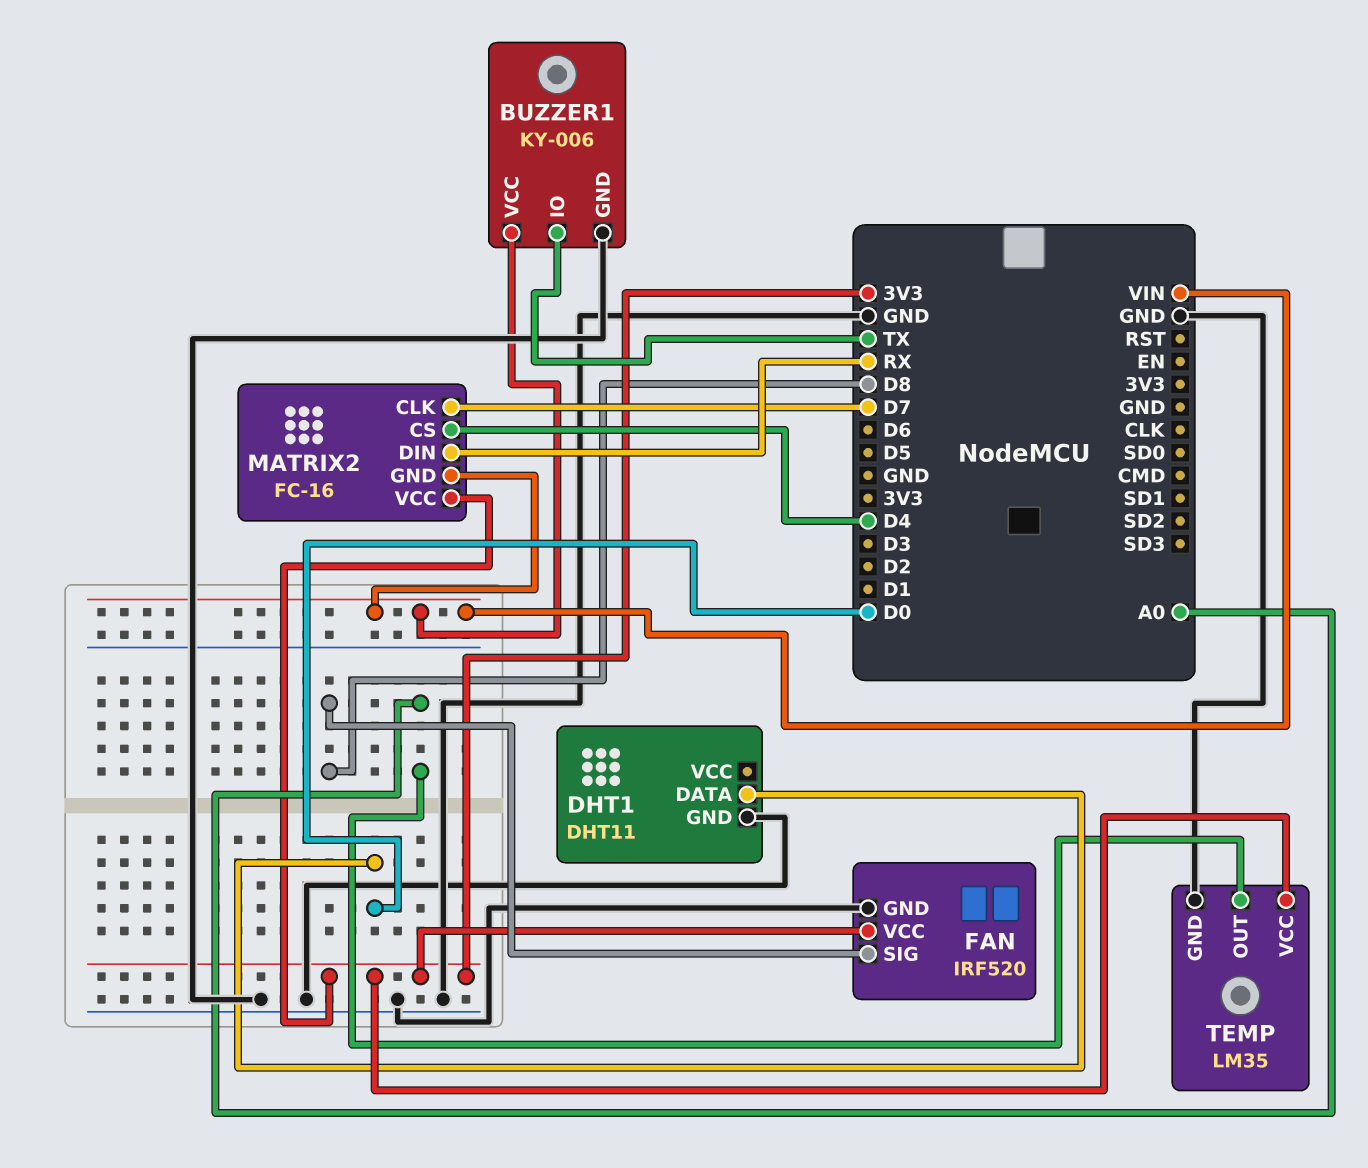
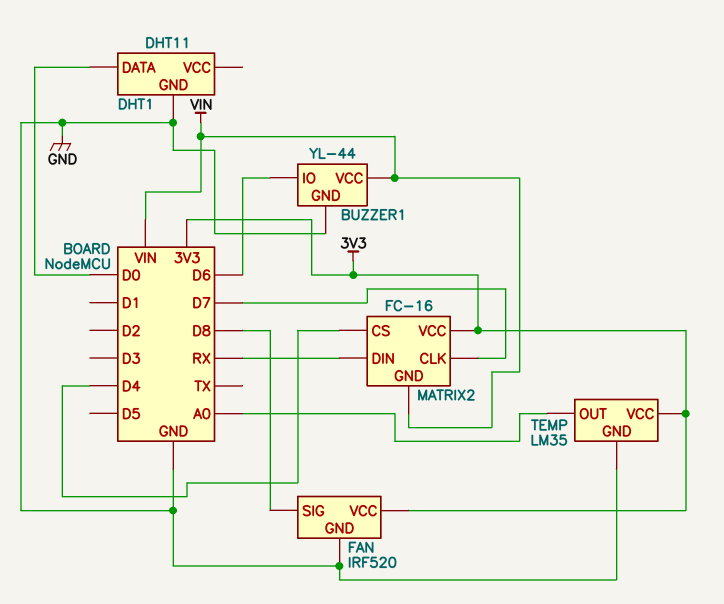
BUZZER1: KY-006 -> YL-44
BUZZER1 pin IO: TX -> D6

